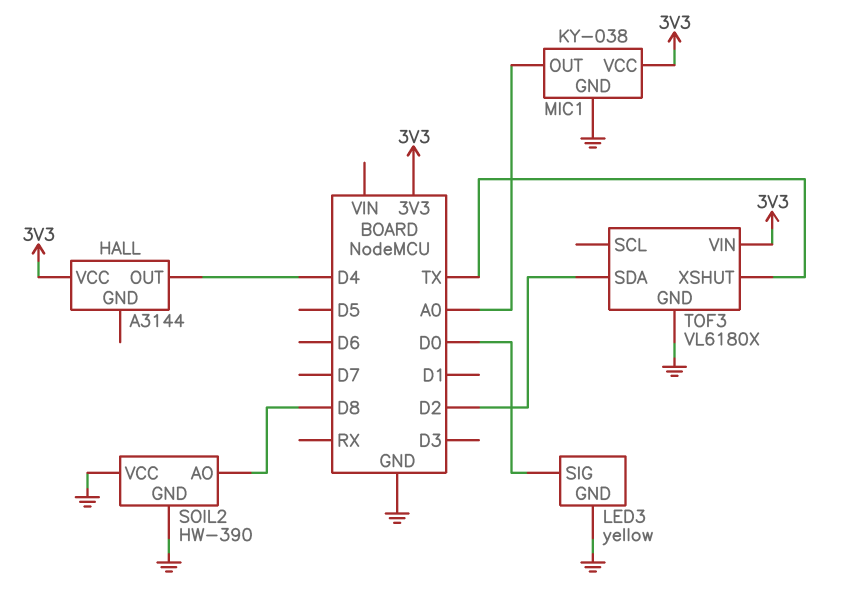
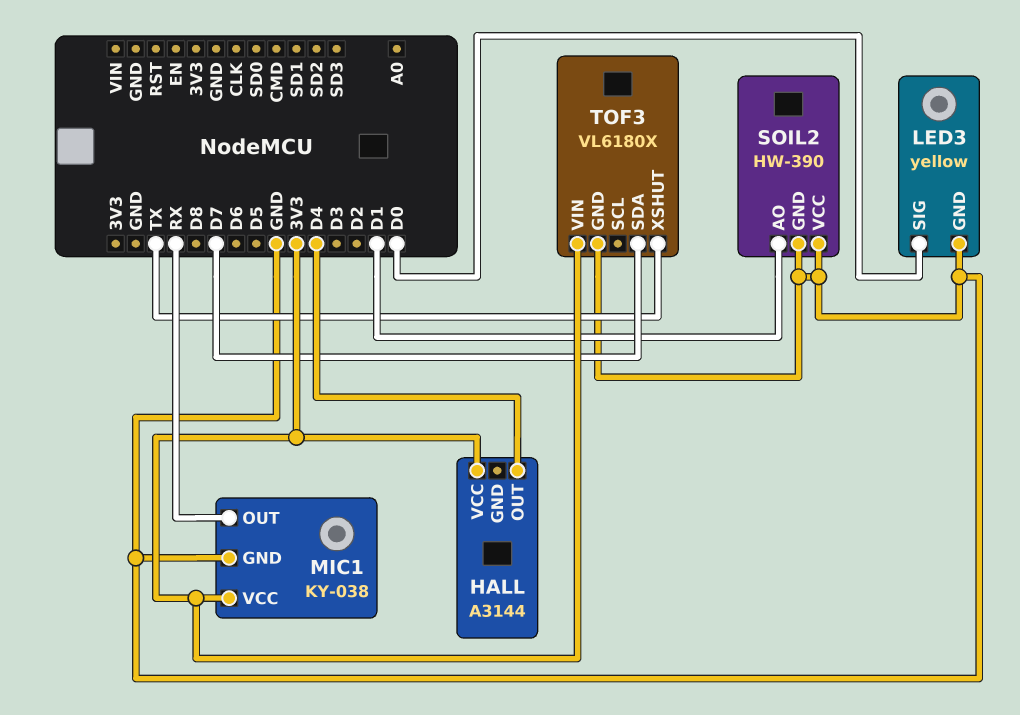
MIC1 pin OUT: A0 -> RX
SOIL2 pin AO: D8 -> D1
TOF3 pin SDA: D2 -> D7

